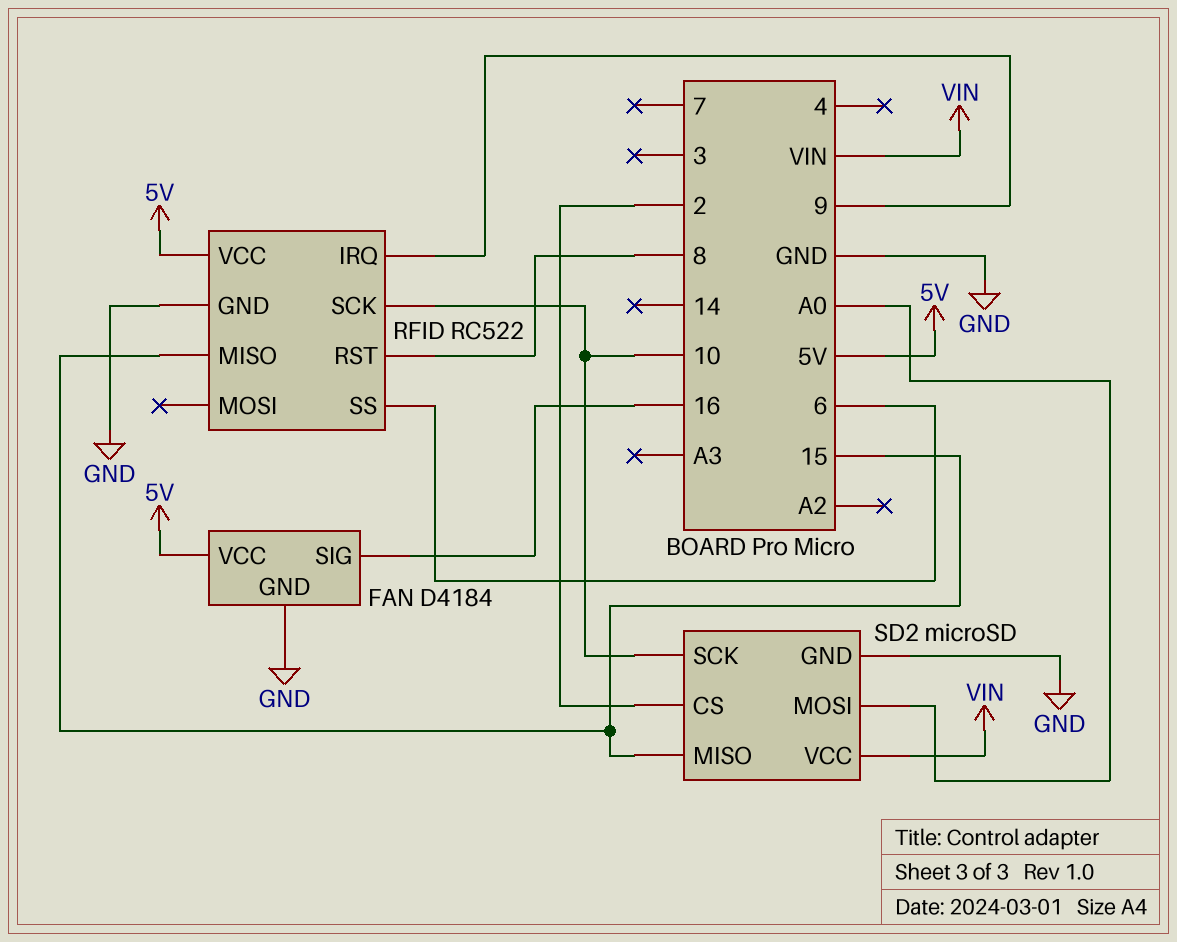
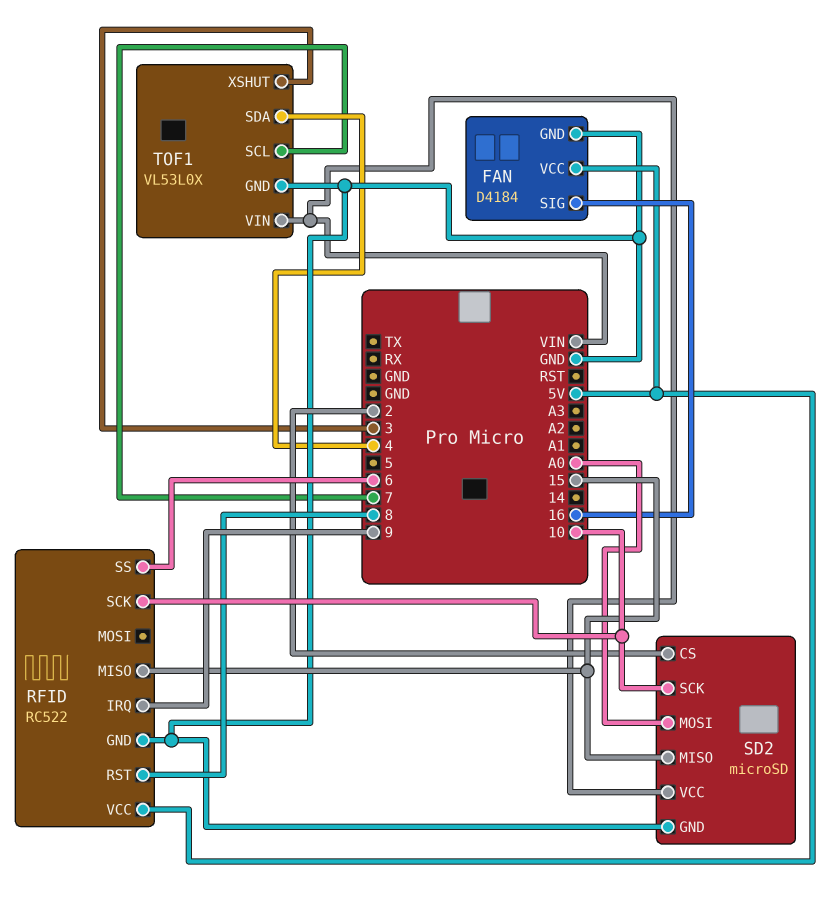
TOF1: none -> VL53L0X
TOF1 pin GND: none -> GND
TOF1 pin SCL: none -> 7
TOF1 pin SDA: none -> 4
TOF1 pin VIN: none -> VIN
TOF1 pin XSHUT: none -> 3

